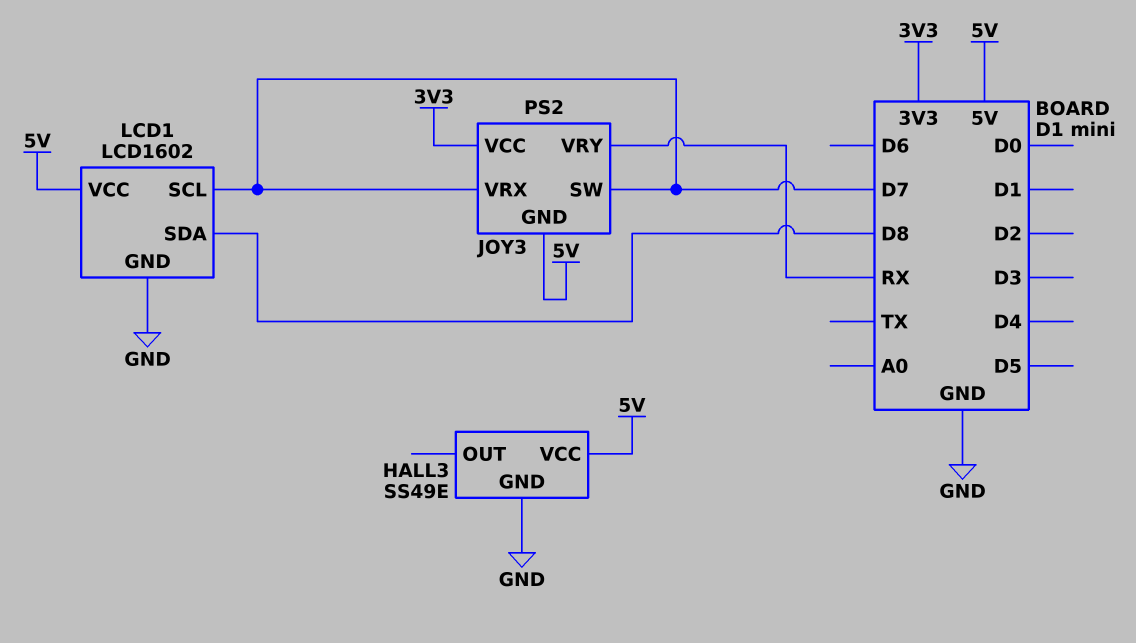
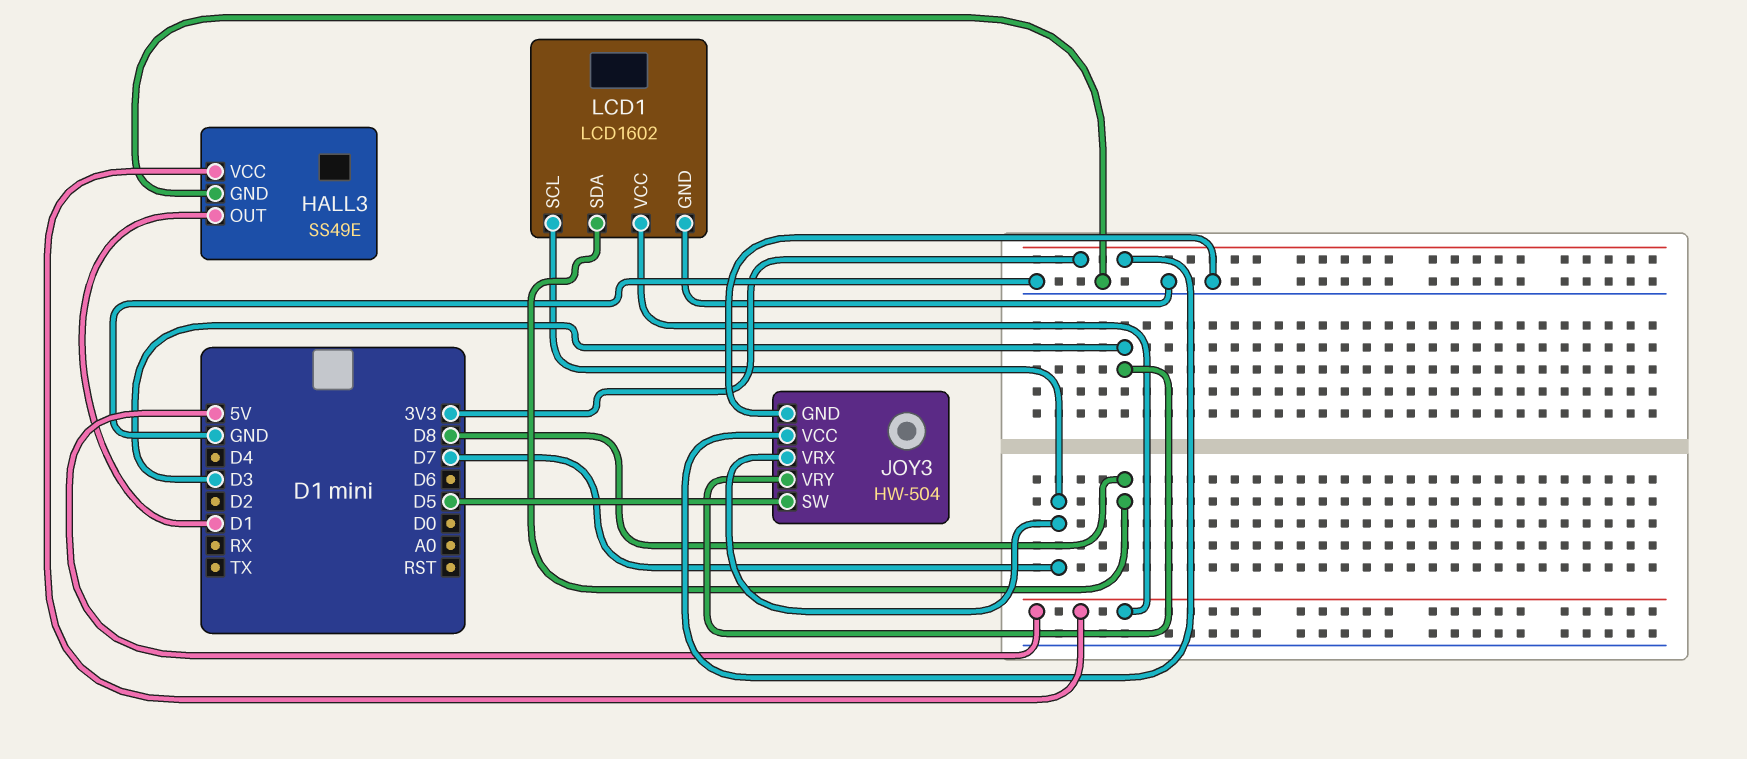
HALL3 pin OUT: none -> D1
JOY3: PS2 -> HW-504
JOY3 pin GND: 5V -> GND
JOY3 pin SW: D7 -> D5
JOY3 pin VRY: RX -> D3

